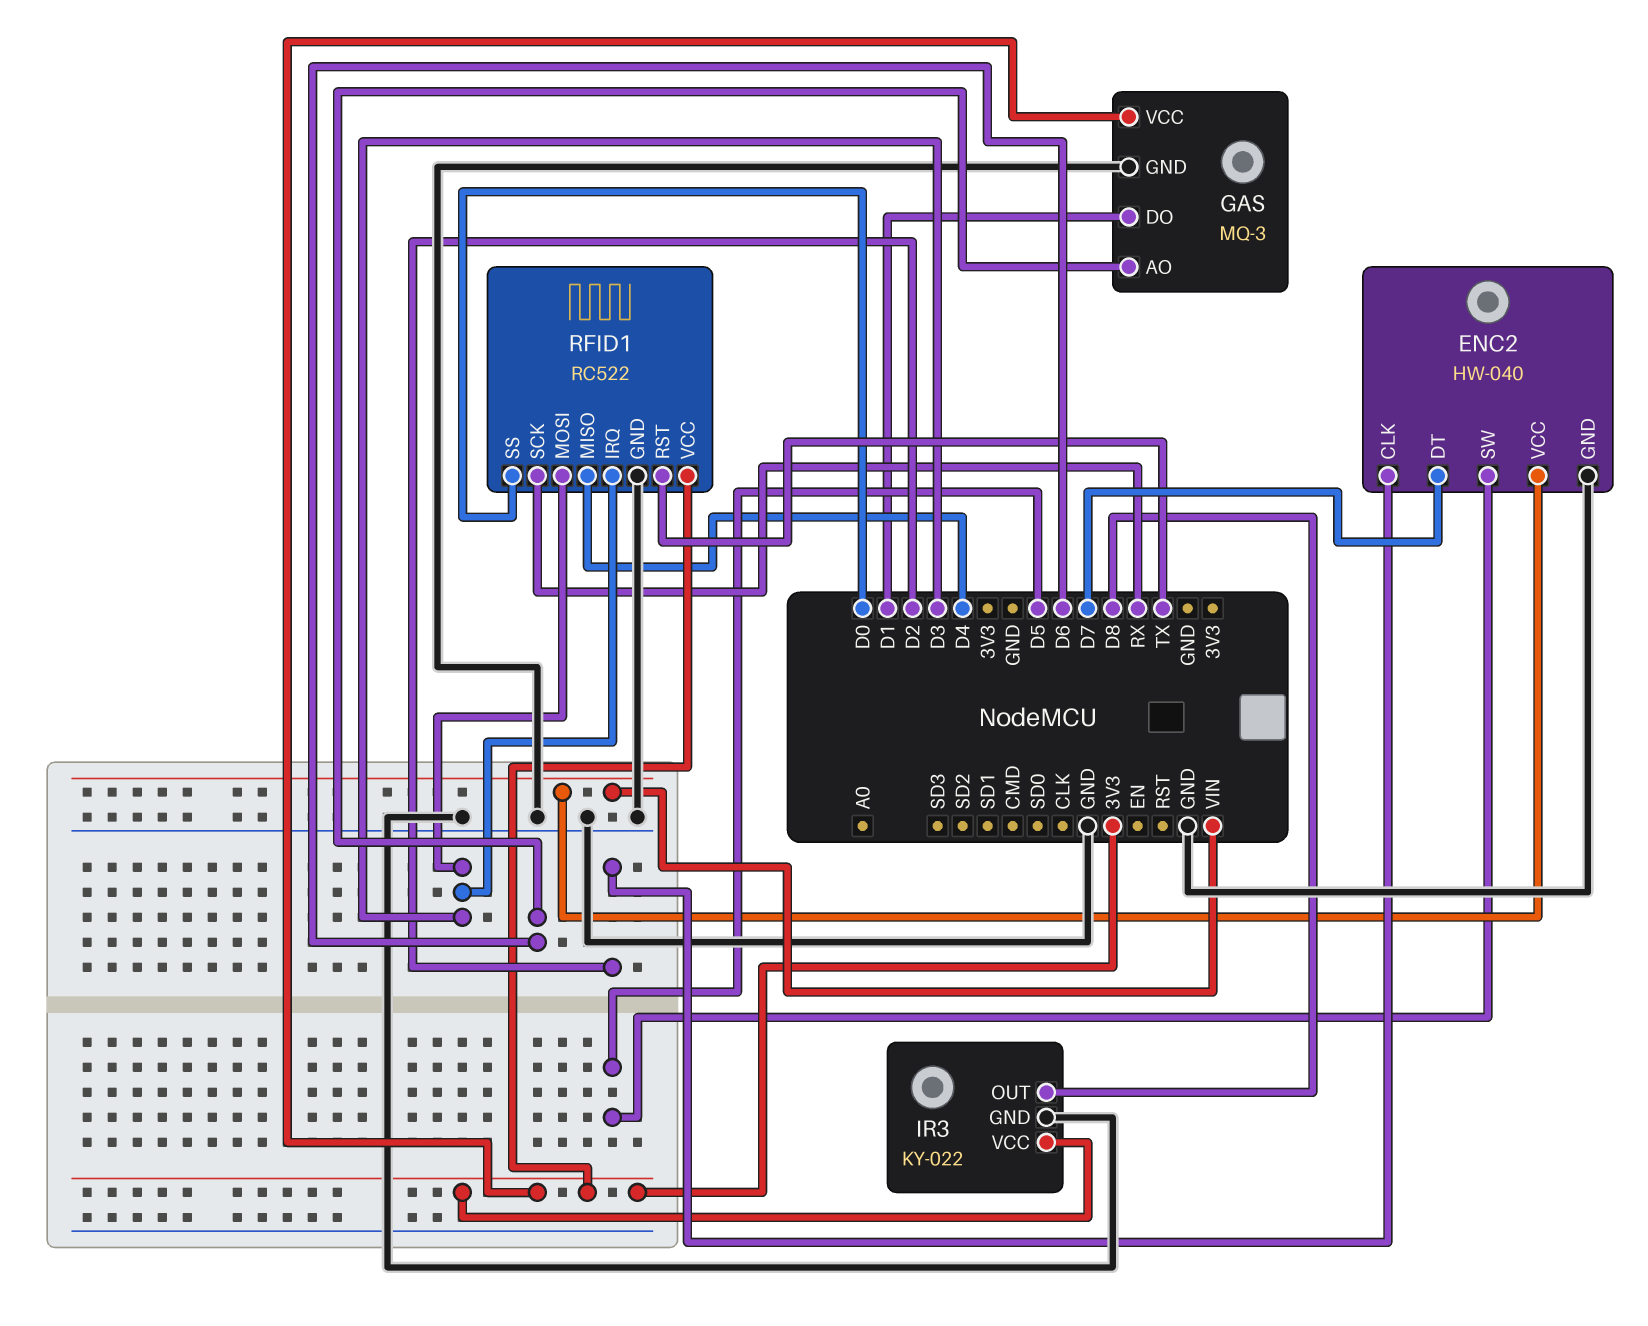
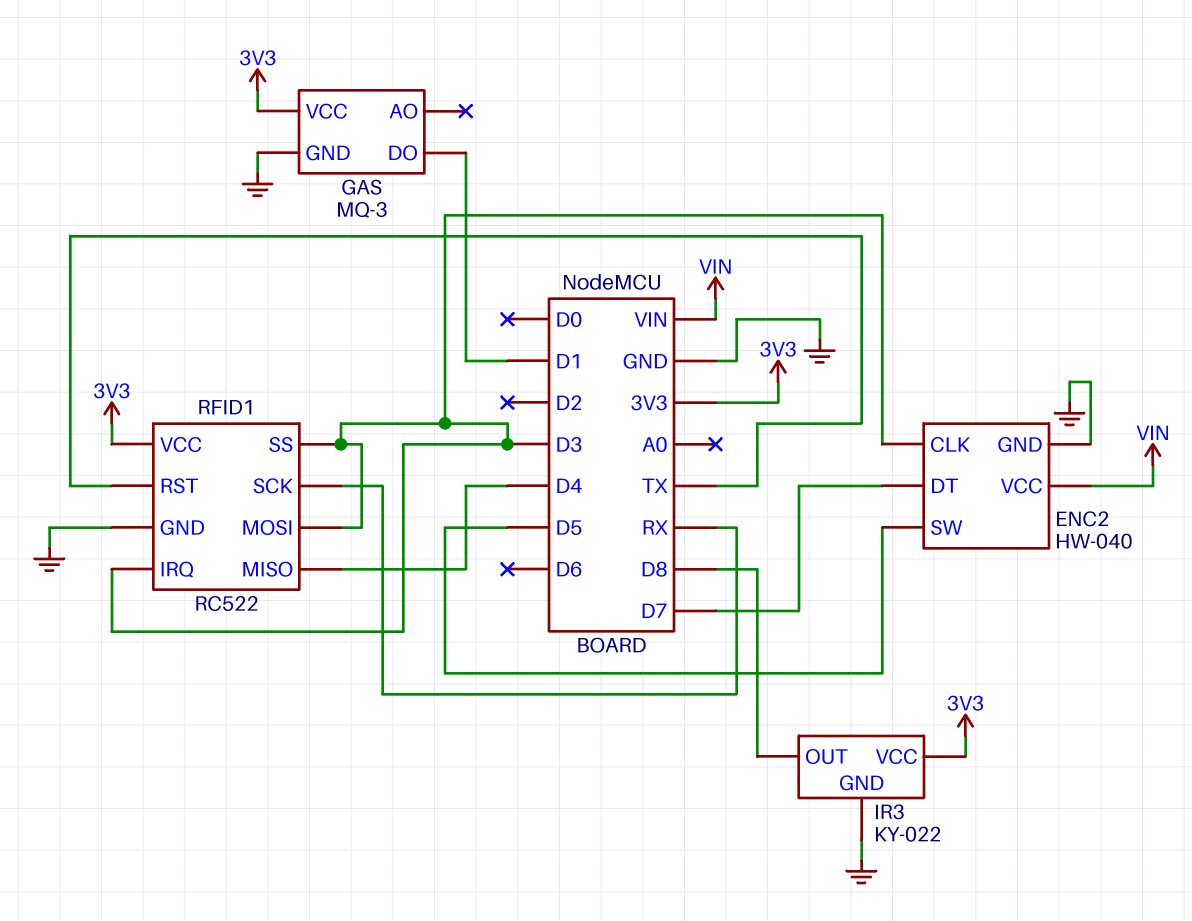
ENC2 pin CLK: D2 -> D3
GAS pin AO: D6 -> none
RFID1 pin SS: D0 -> D3

